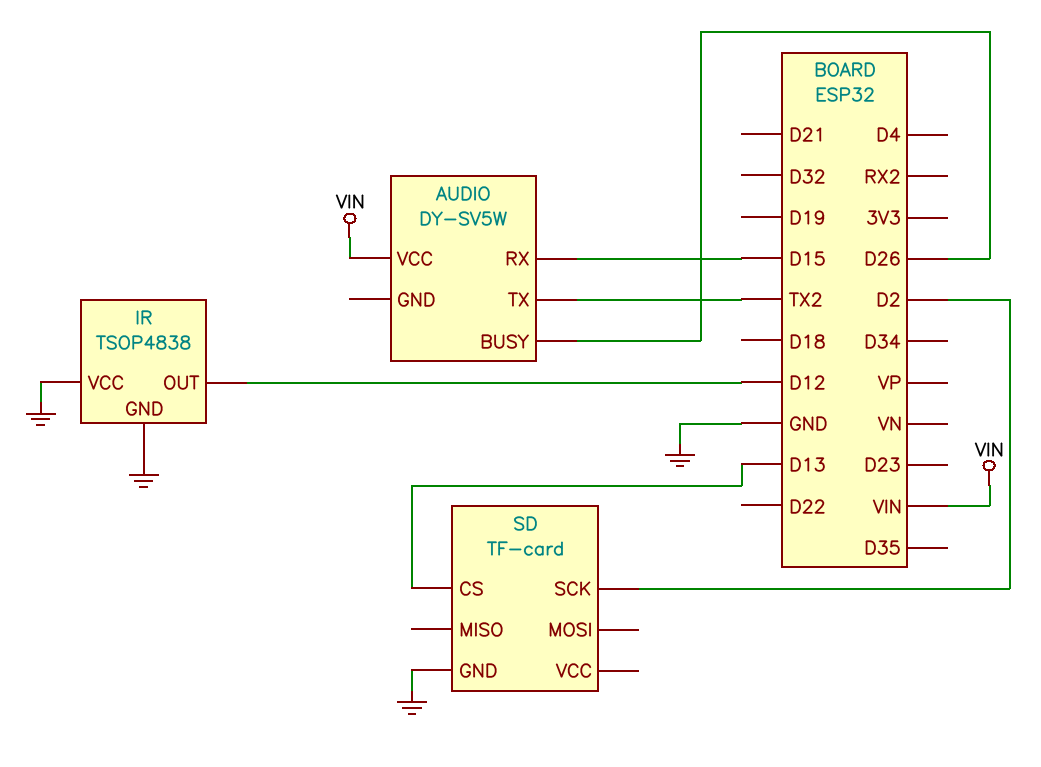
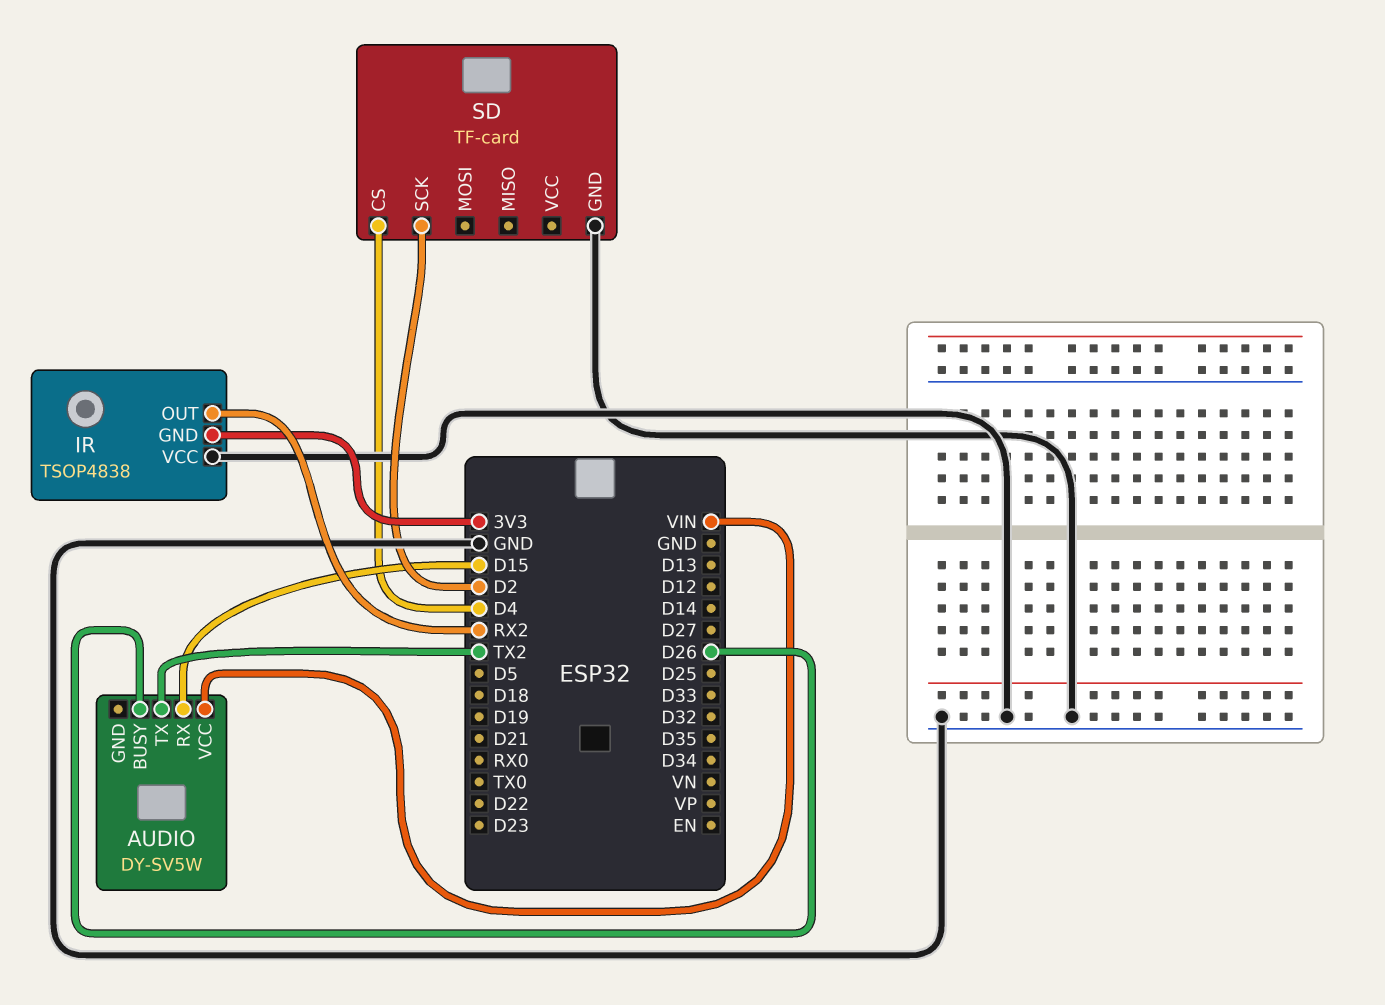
IR pin GND: GND -> 3V3
IR pin OUT: D12 -> RX2
SD pin CS: D13 -> D4

